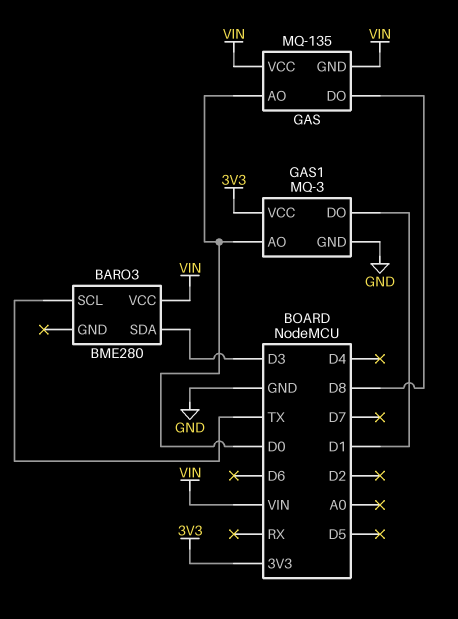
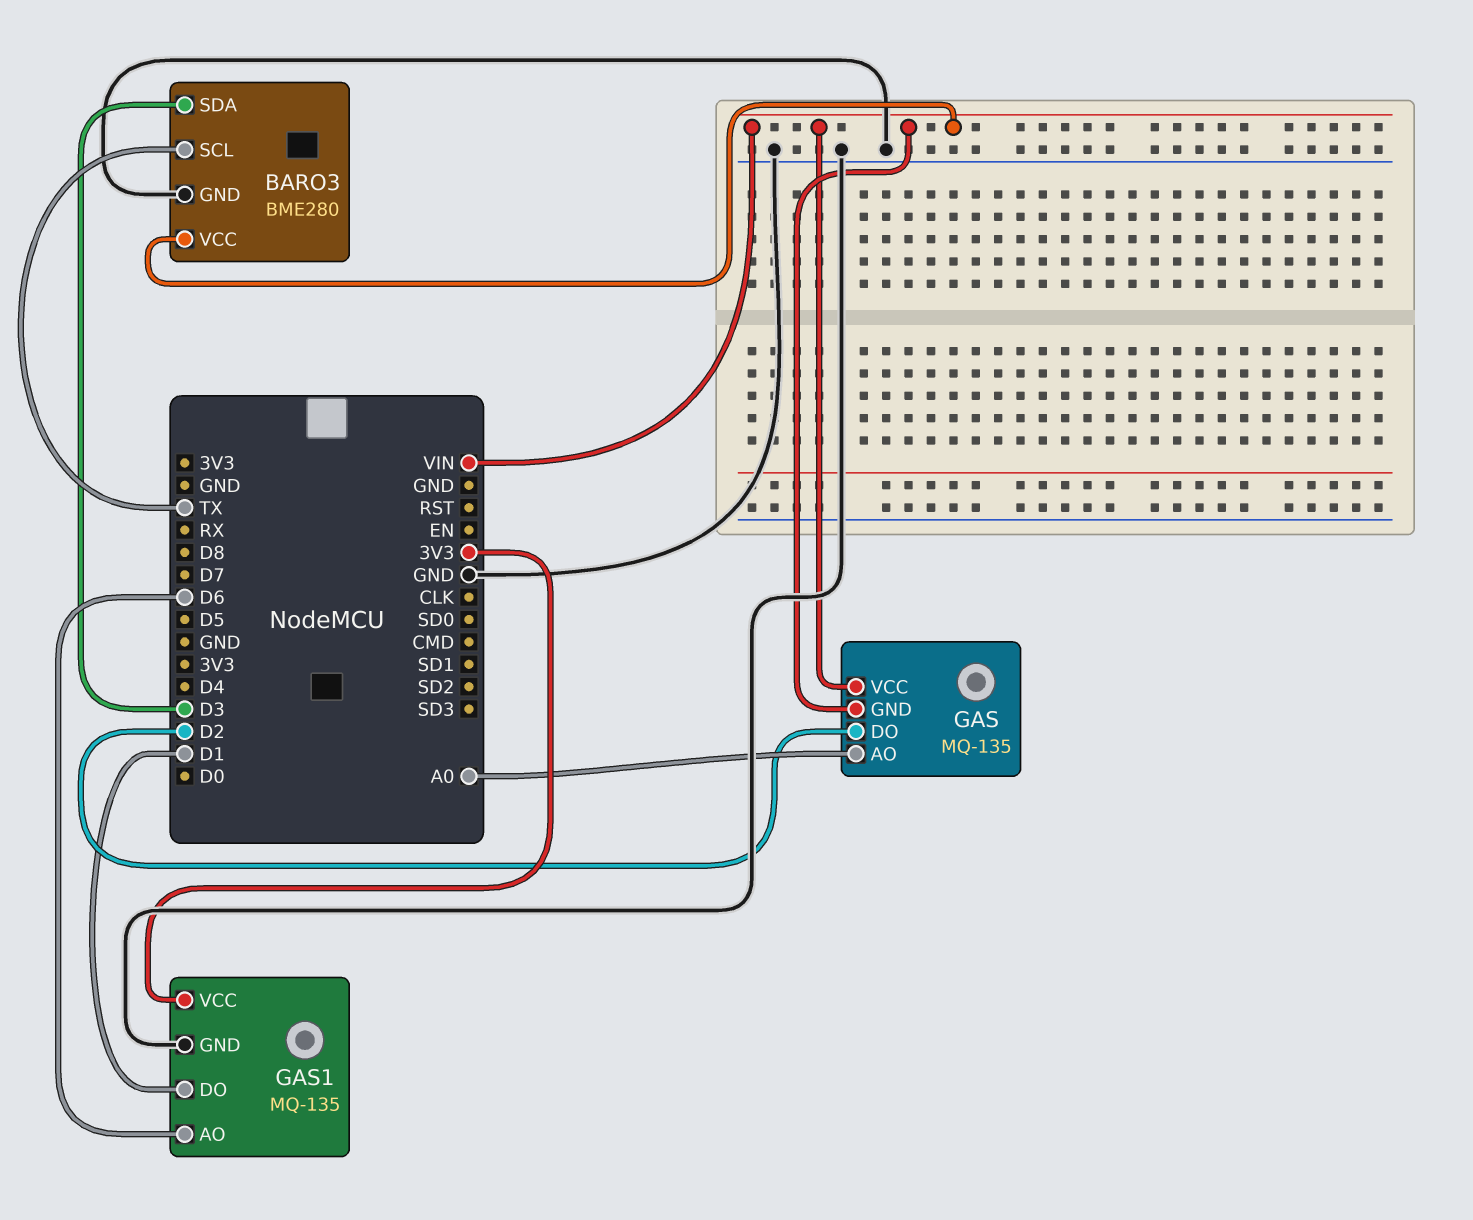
BARO3 pin GND: none -> GND
GAS pin AO: D0 -> A0
GAS pin DO: D8 -> D2
GAS1: MQ-3 -> MQ-135
GAS1 pin AO: D0 -> D6

